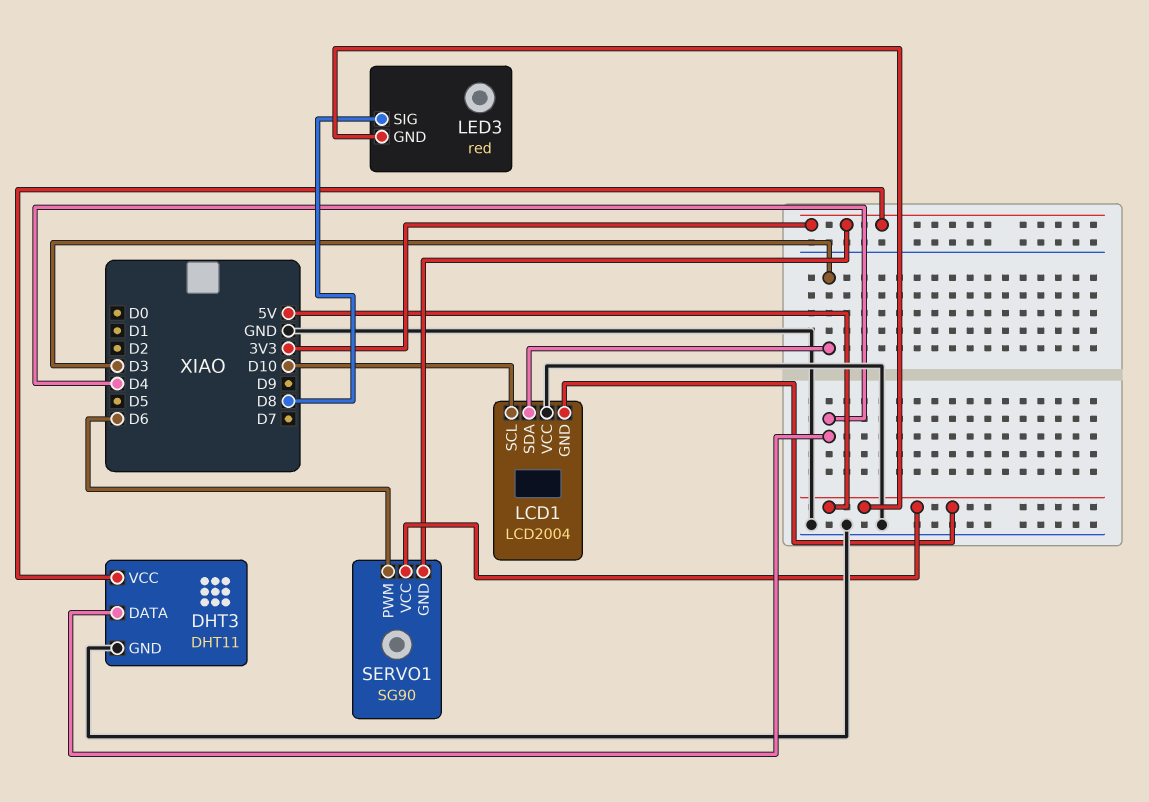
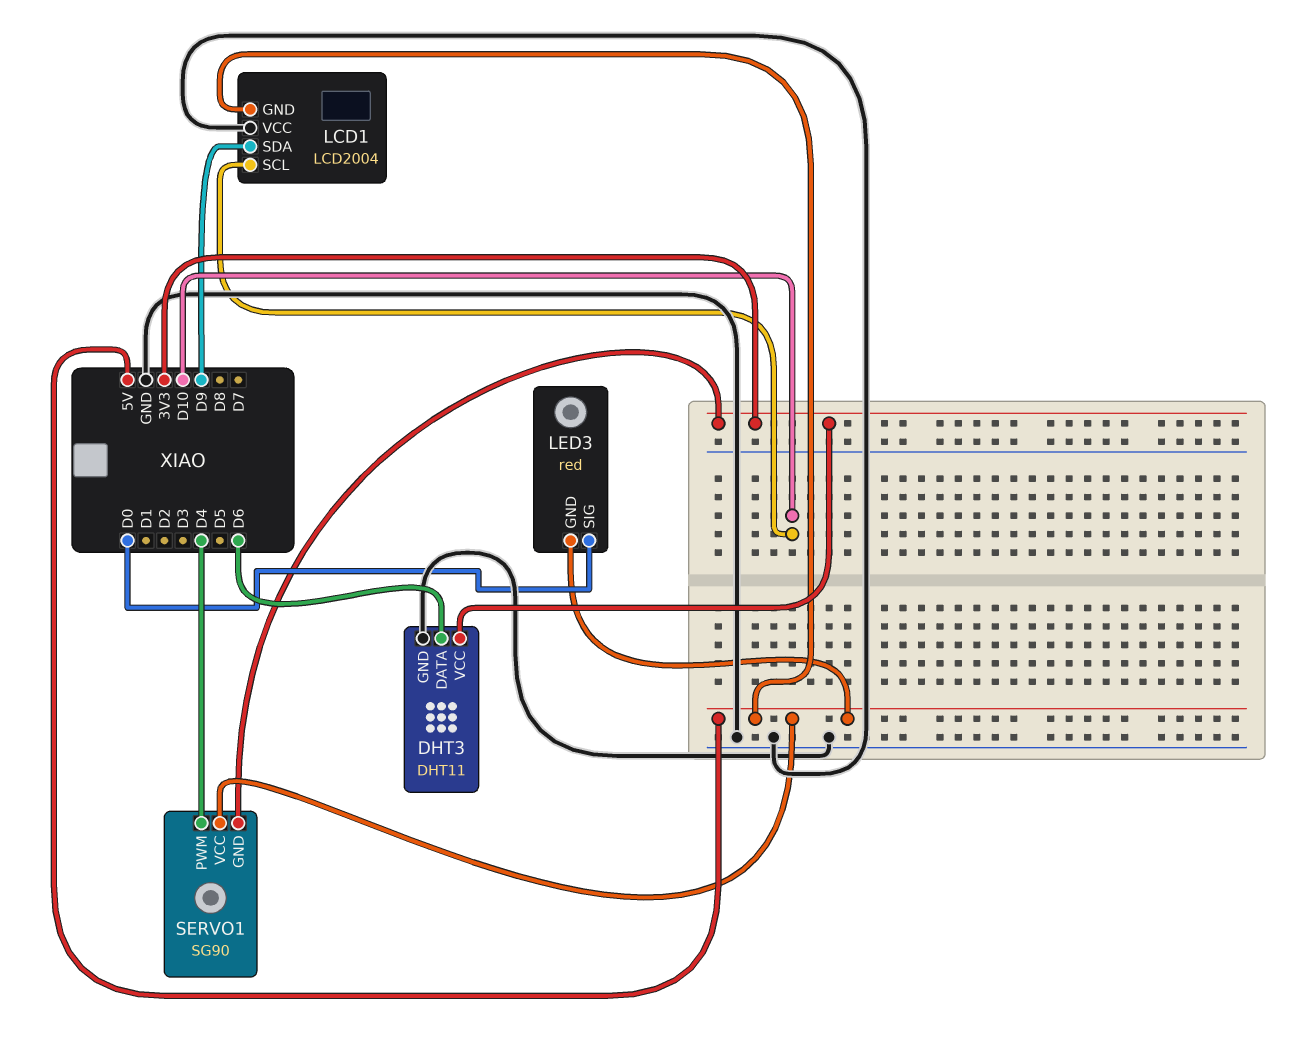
DHT3 pin DATA: D4 -> D6
LCD1 pin SDA: D3 -> D9
LED3 pin SIG: D8 -> D0
SERVO1 pin PWM: D6 -> D4

